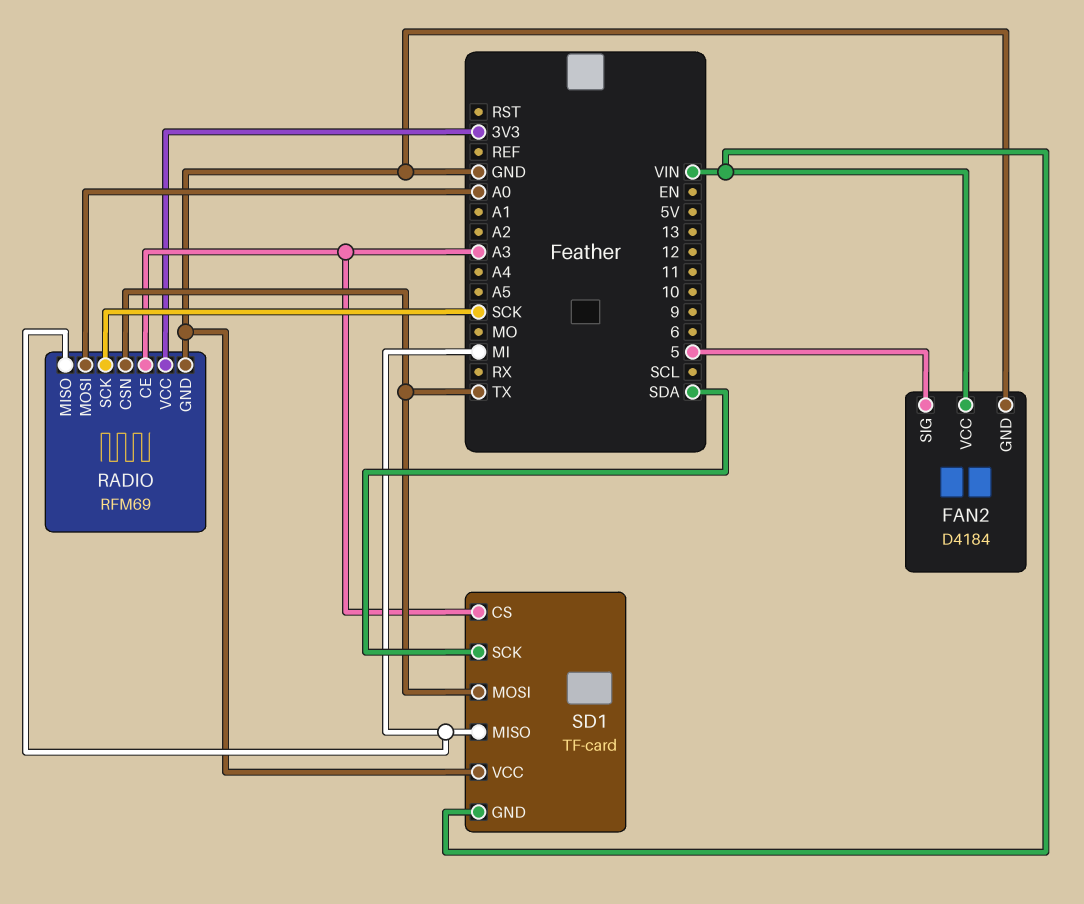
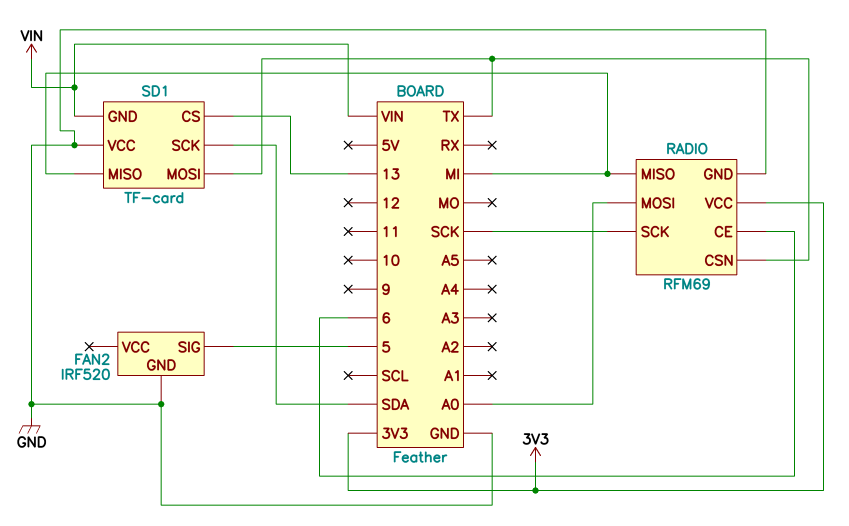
FAN2: D4184 -> IRF520
FAN2 pin VCC: VIN -> none
RADIO pin CE: A3 -> 6
SD1 pin CS: A3 -> 13

